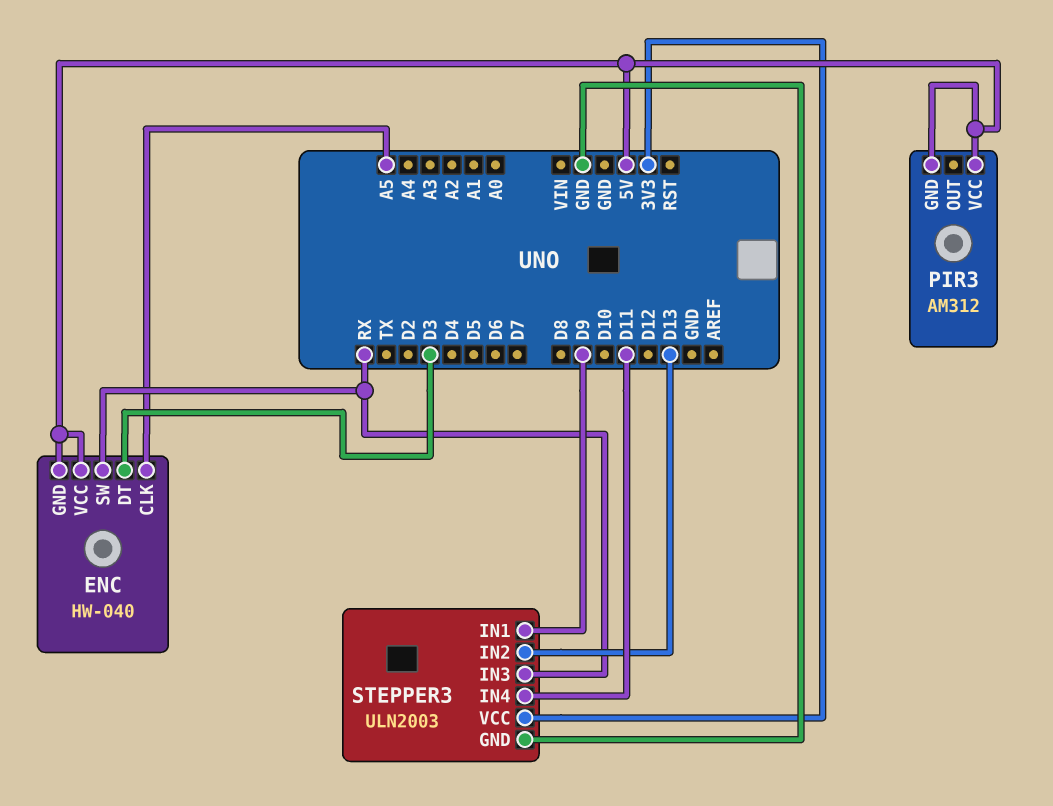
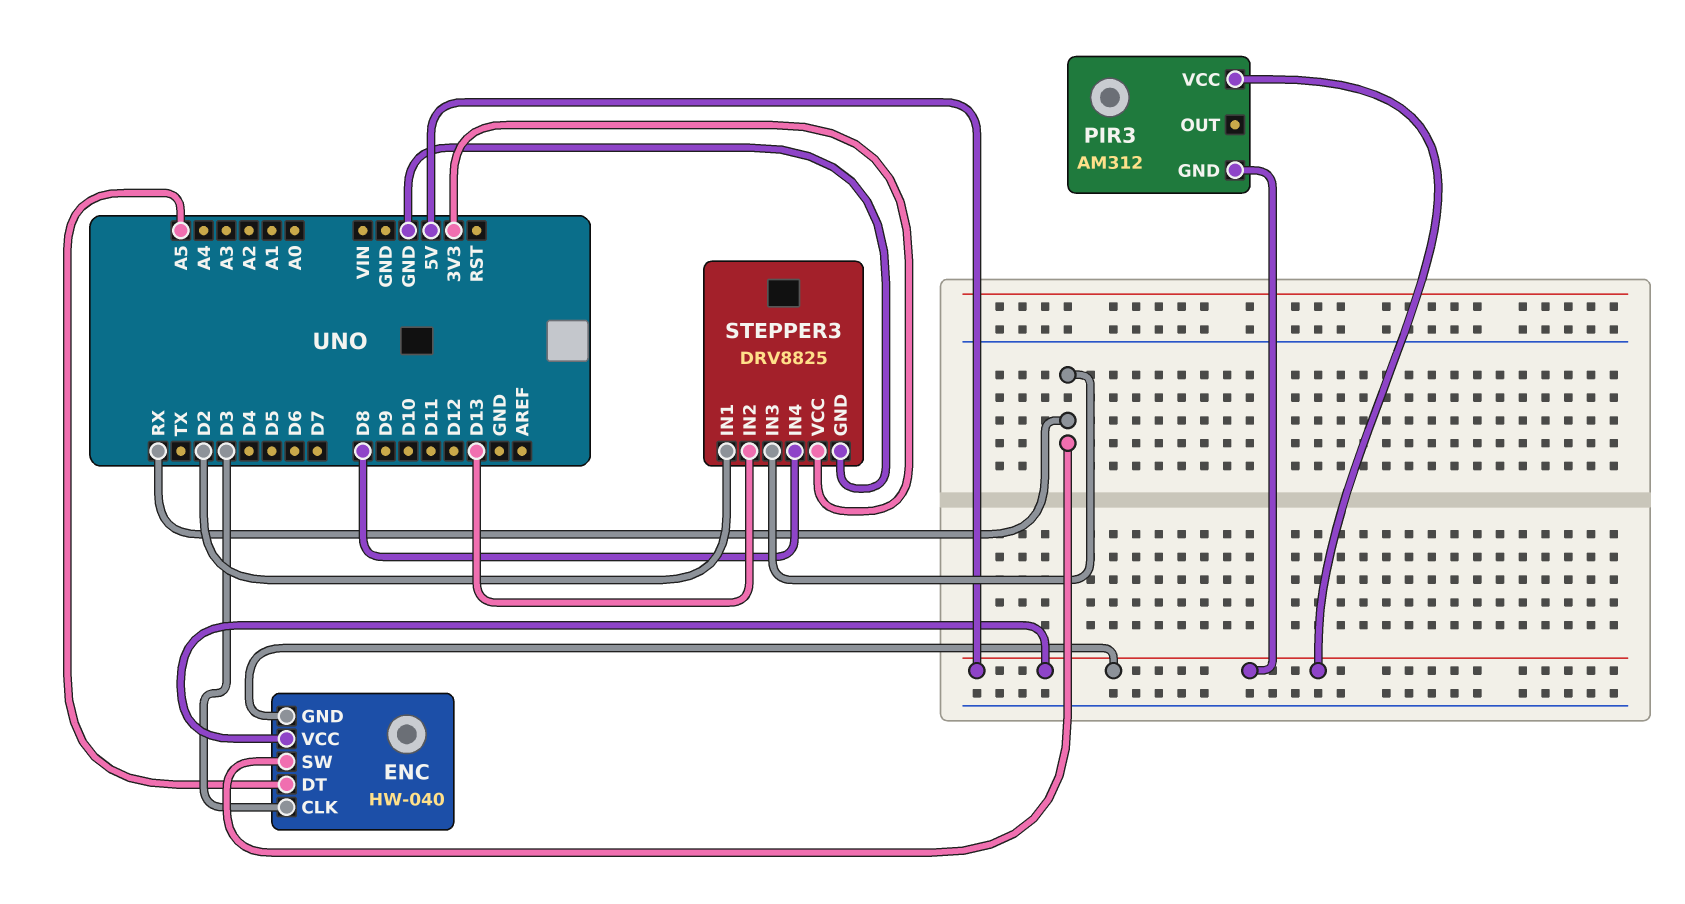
ENC pin CLK: A5 -> D3
ENC pin DT: D3 -> A5
STEPPER3: ULN2003 -> DRV8825
STEPPER3 pin IN1: D9 -> D2
STEPPER3 pin IN4: D11 -> D8

